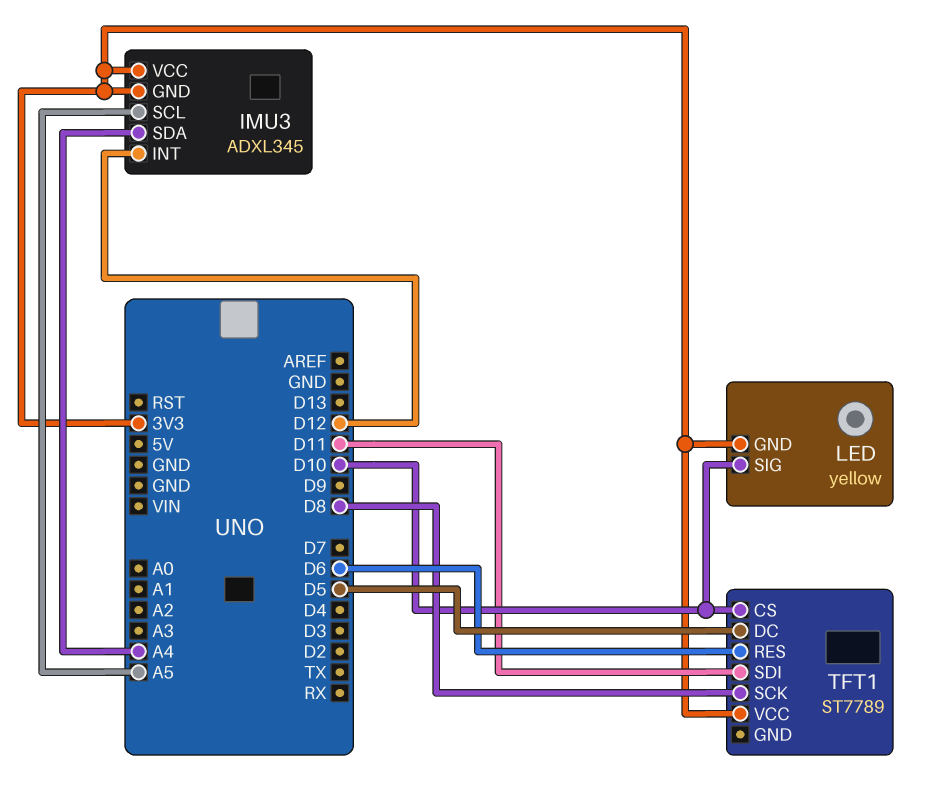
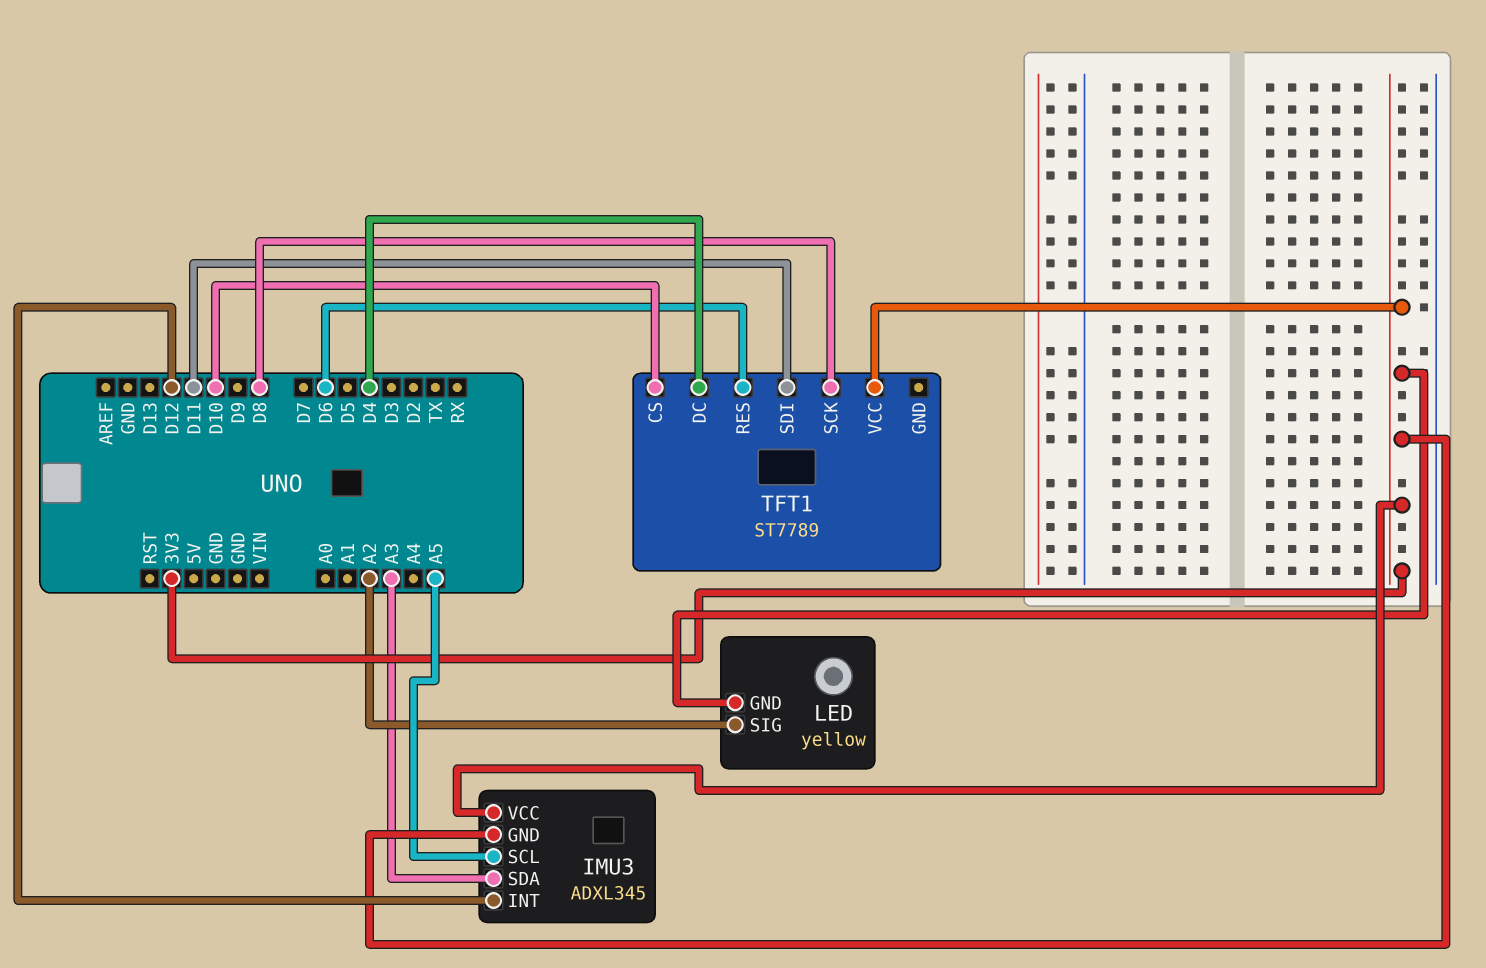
IMU3 pin SDA: A4 -> A3
LED pin SIG: D10 -> A2
TFT1 pin DC: D5 -> D4

